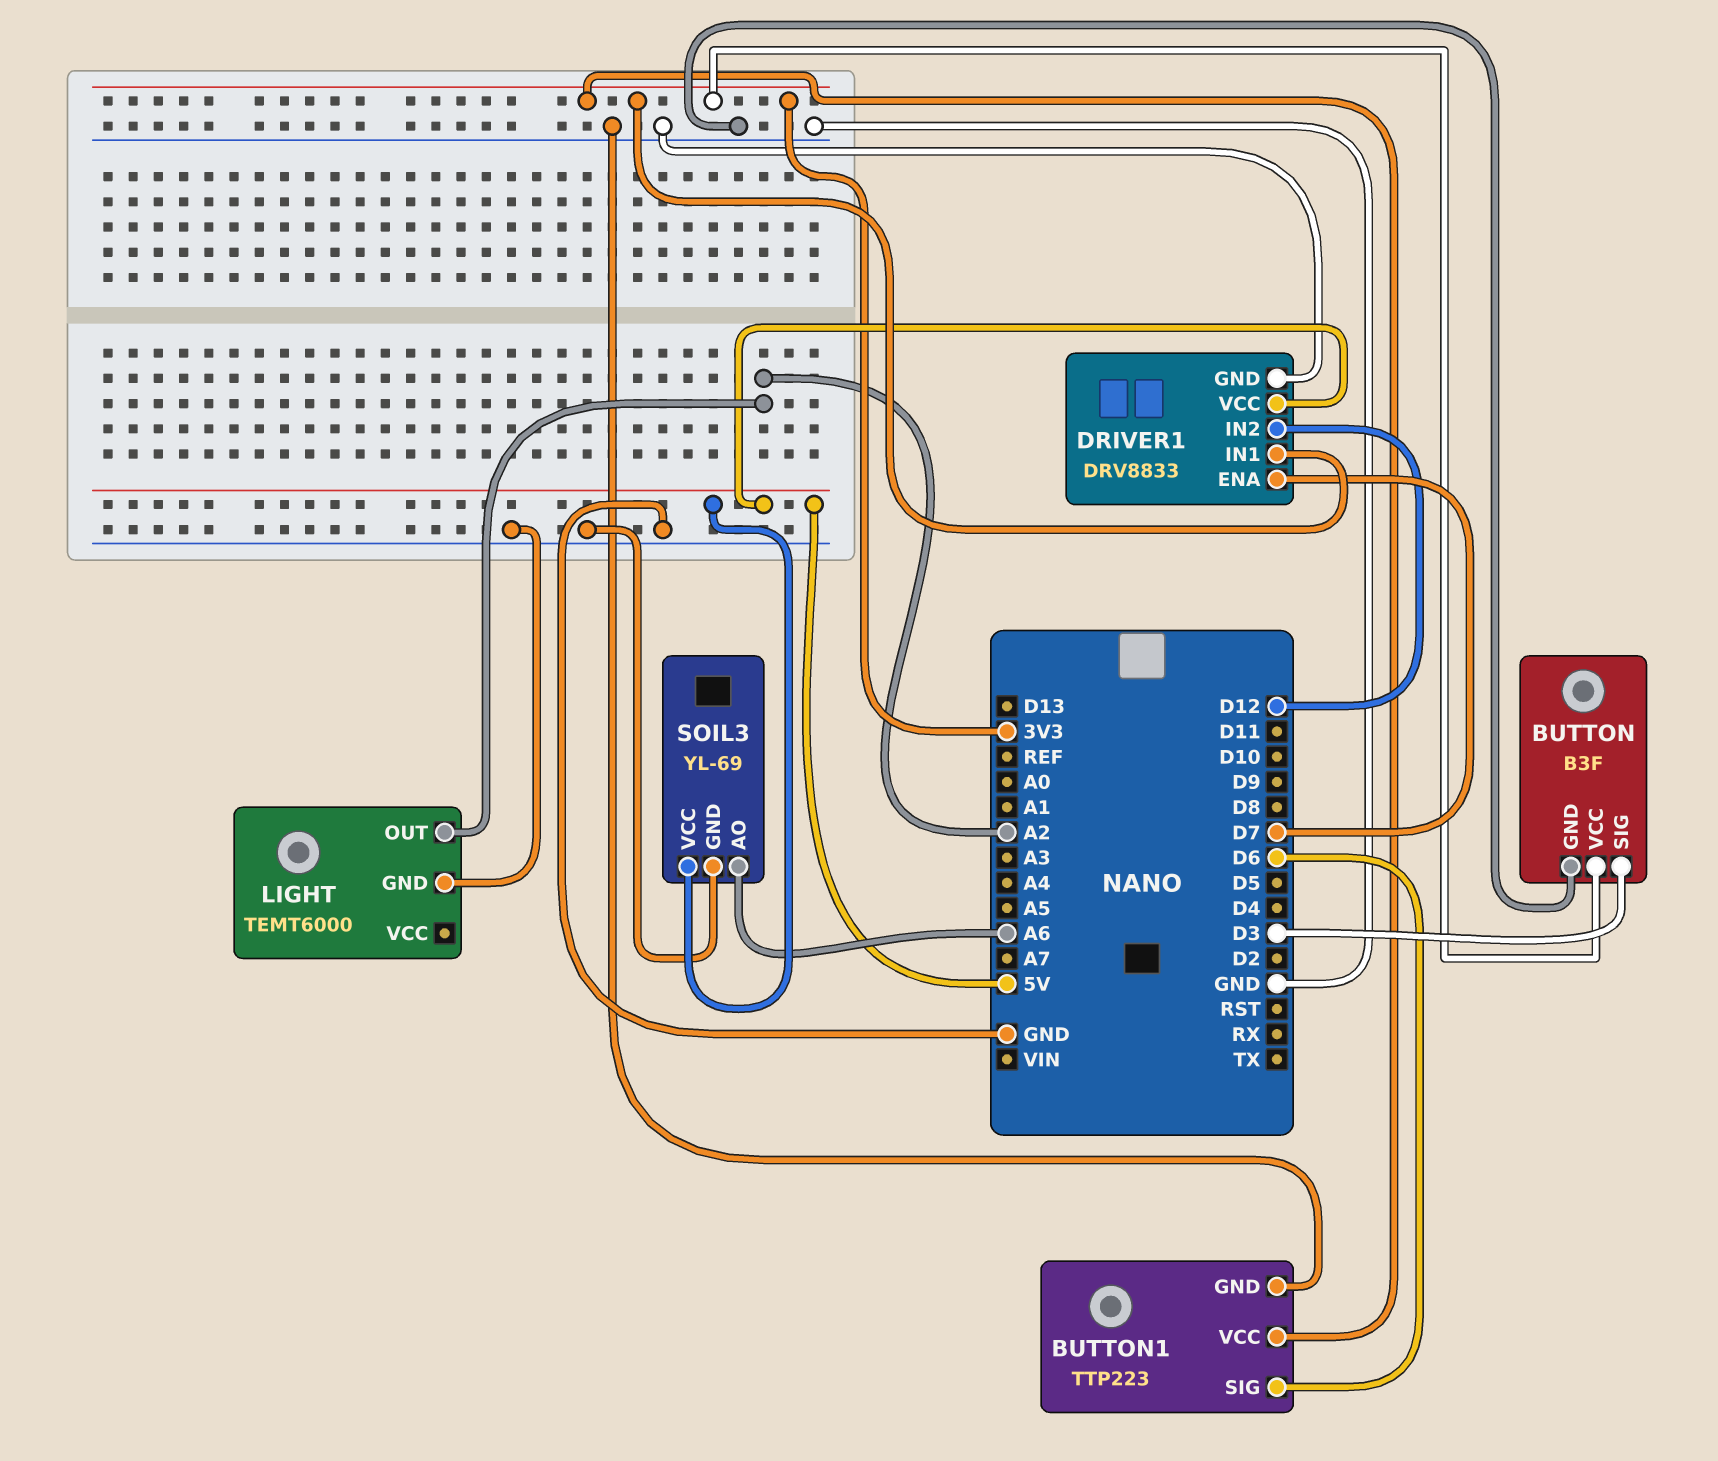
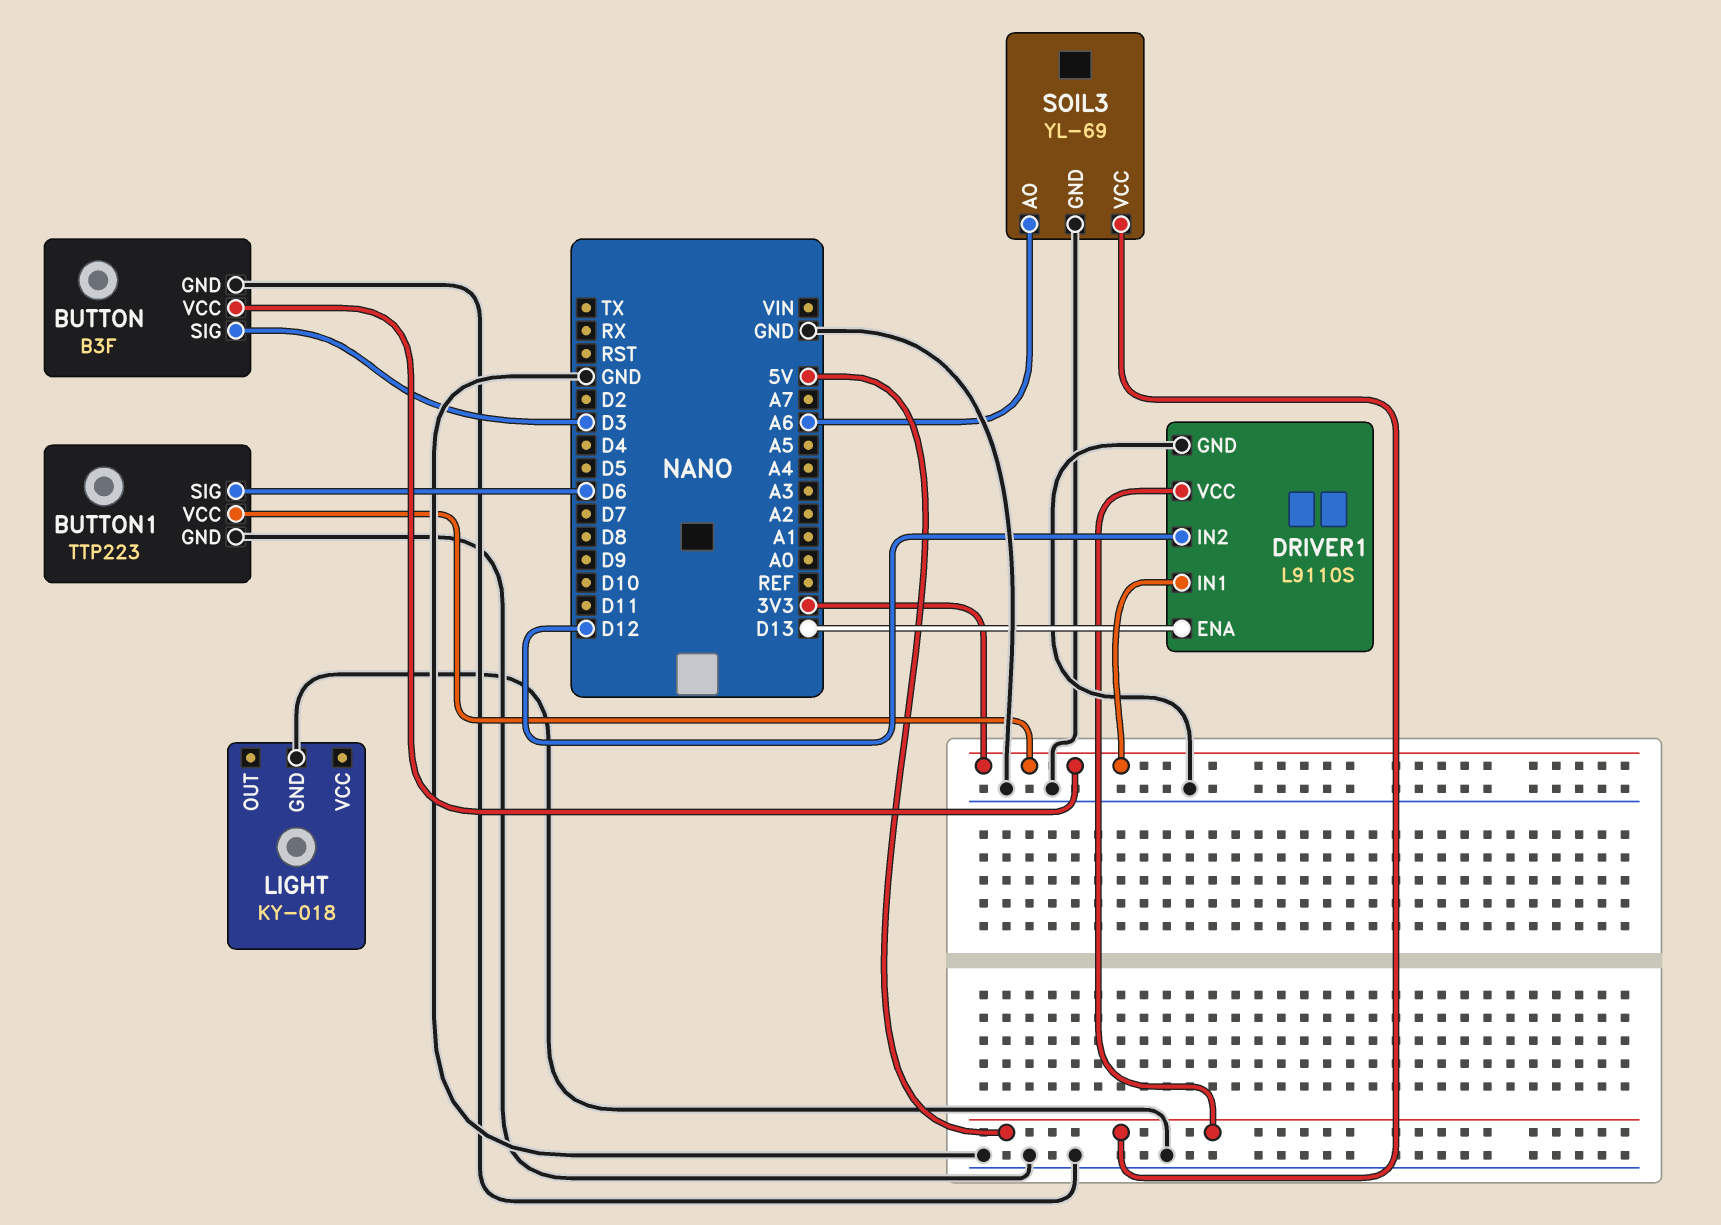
DRIVER1: DRV8833 -> L9110S
DRIVER1 pin ENA: D7 -> D13
LIGHT: TEMT6000 -> KY-018
LIGHT pin OUT: A2 -> none

